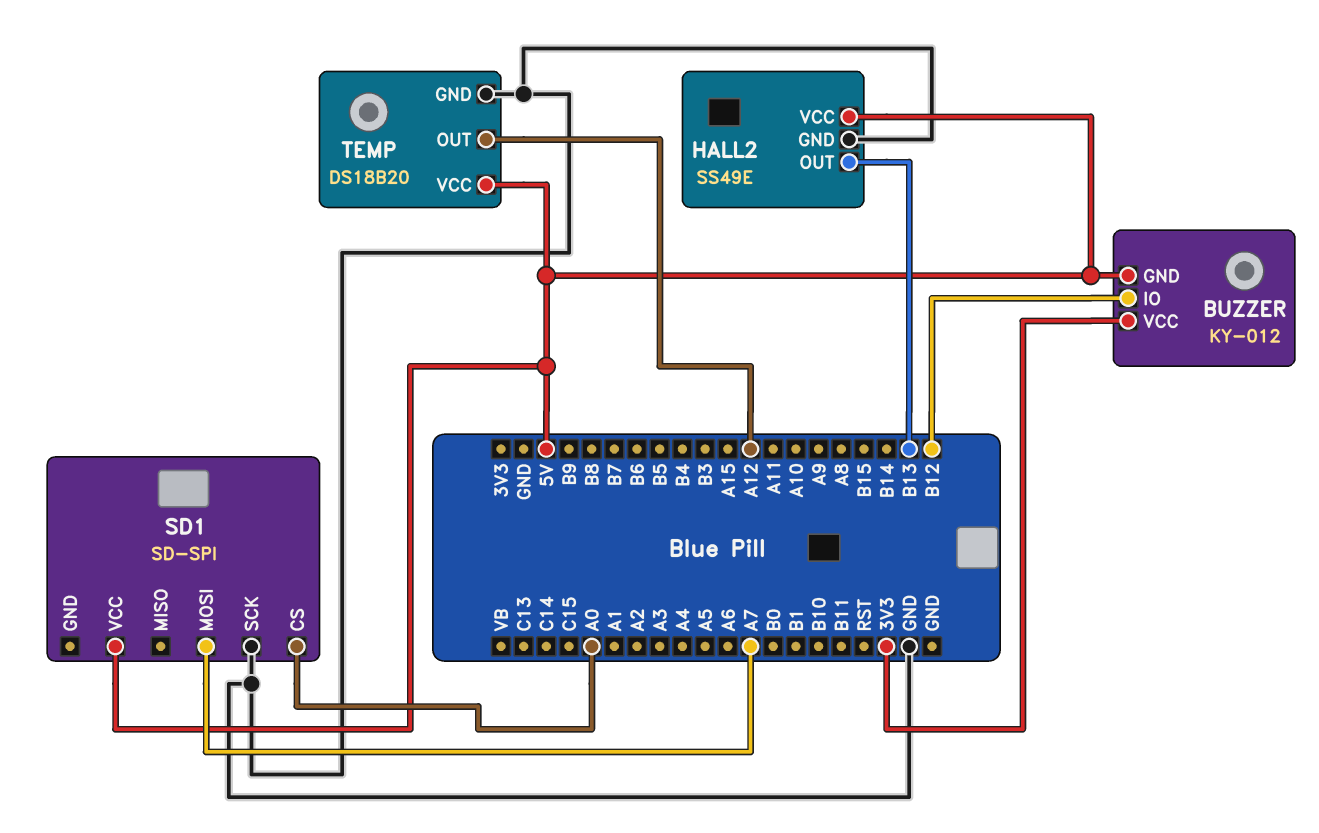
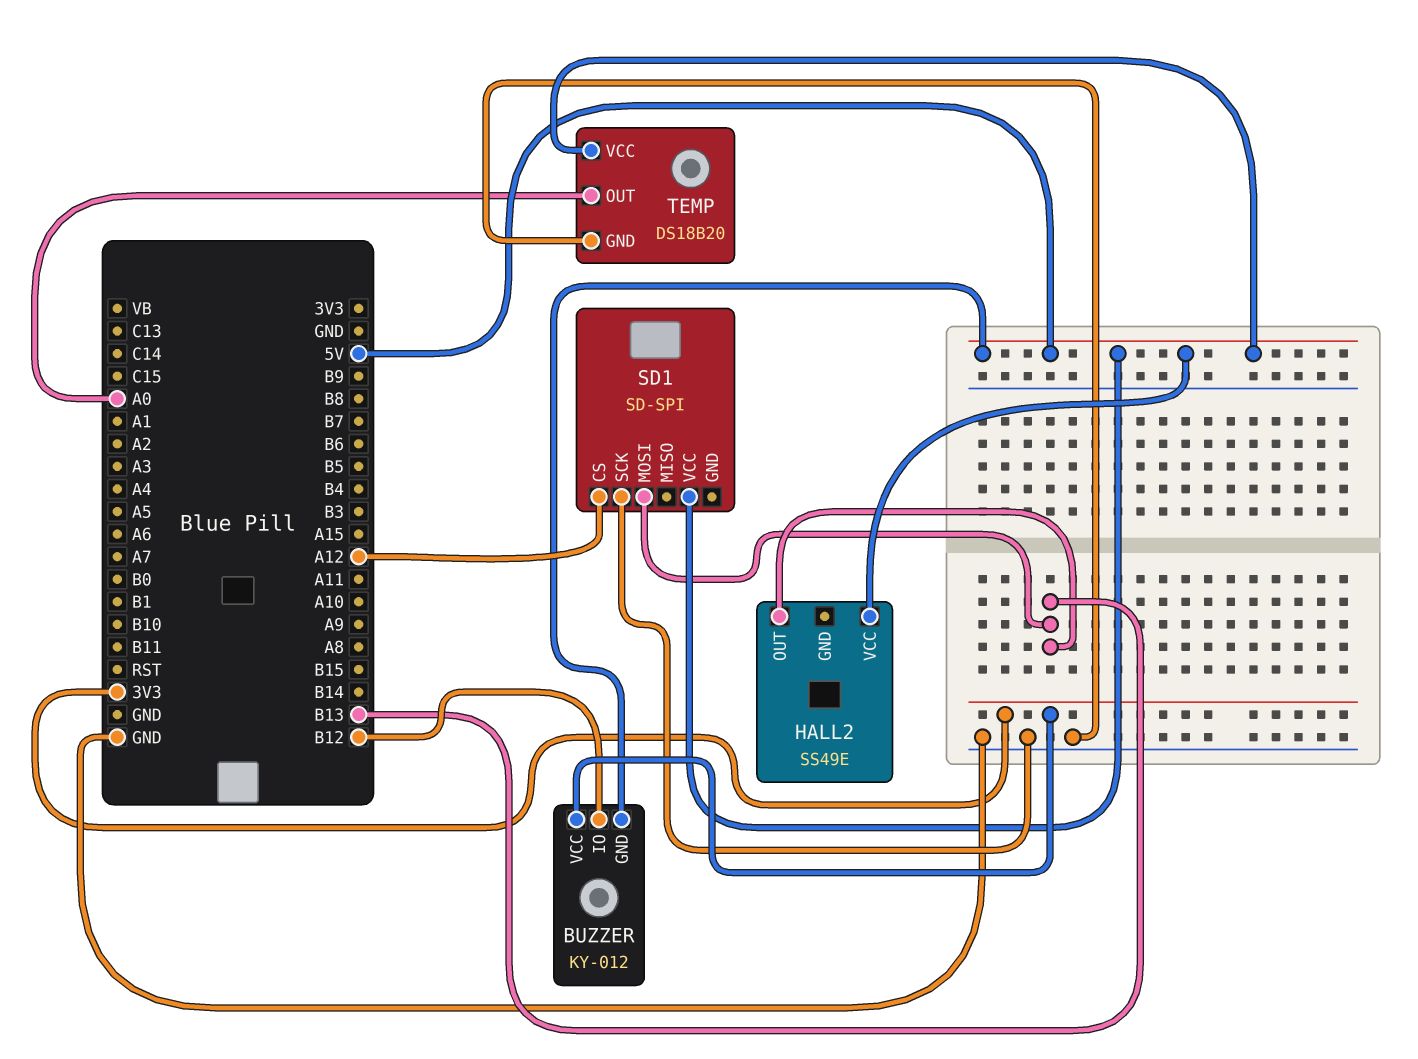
HALL2 pin GND: GND -> none
SD1 pin CS: A0 -> A12
SD1 pin MOSI: A7 -> B13
TEMP pin OUT: A12 -> A0

